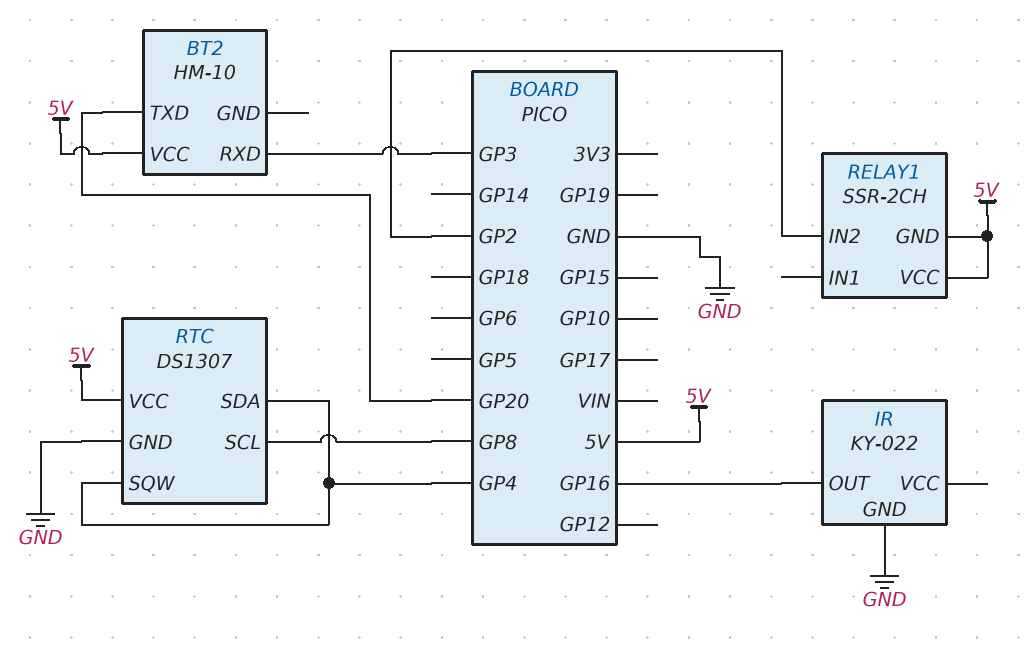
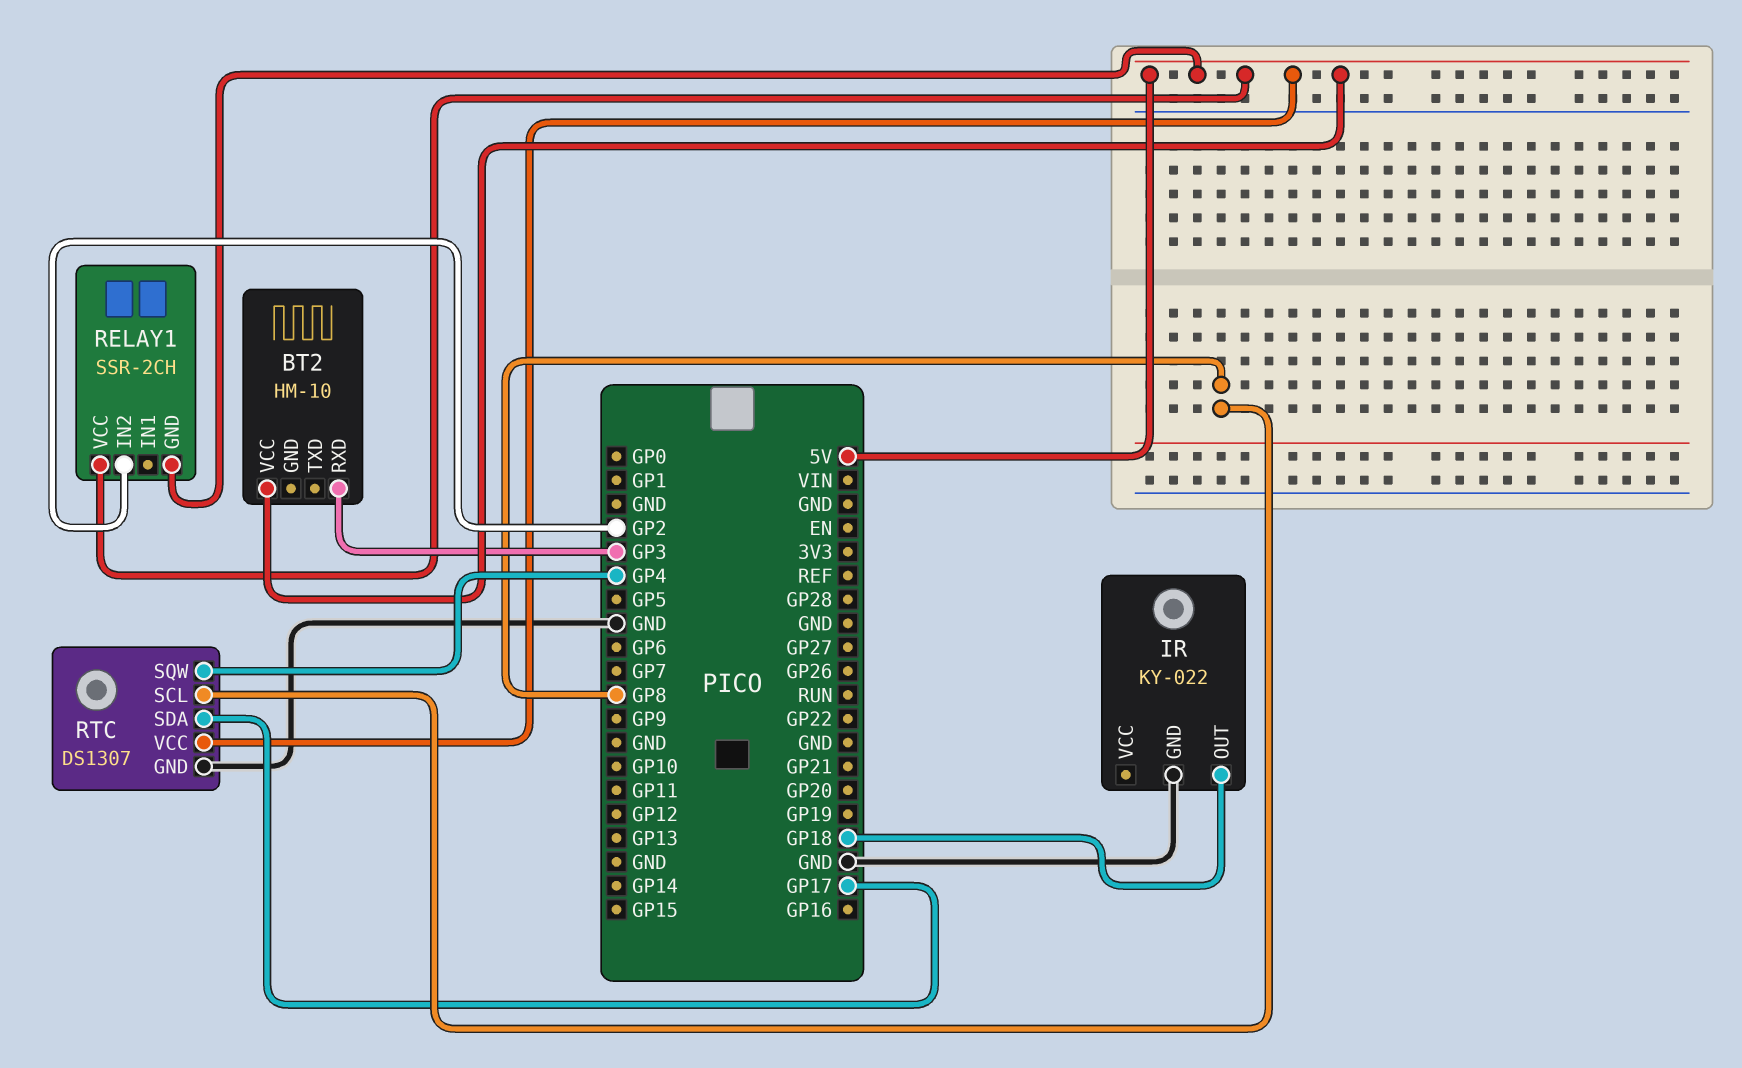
BT2 pin TXD: GP20 -> none
IR pin OUT: GP16 -> GP18
RTC pin SDA: GP4 -> GP17

